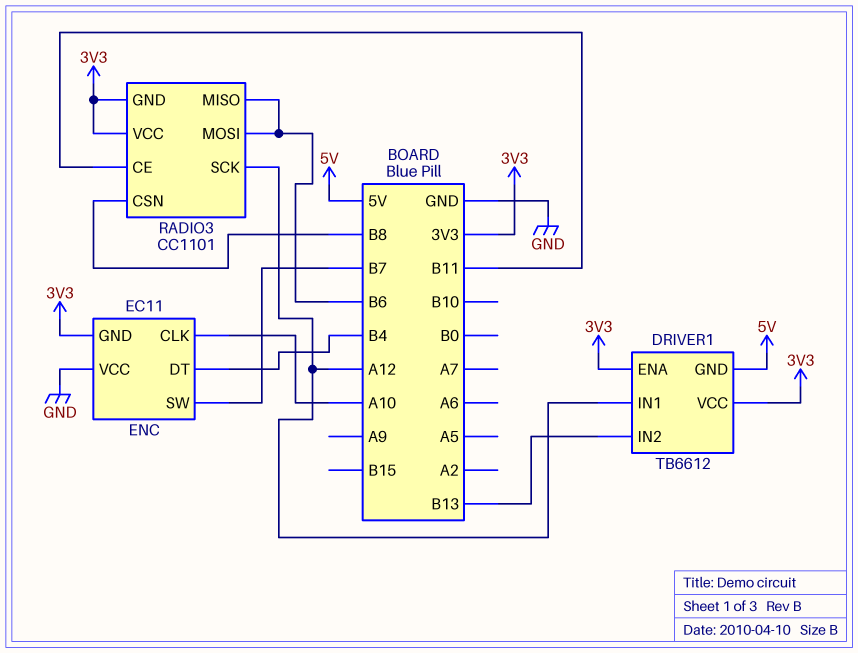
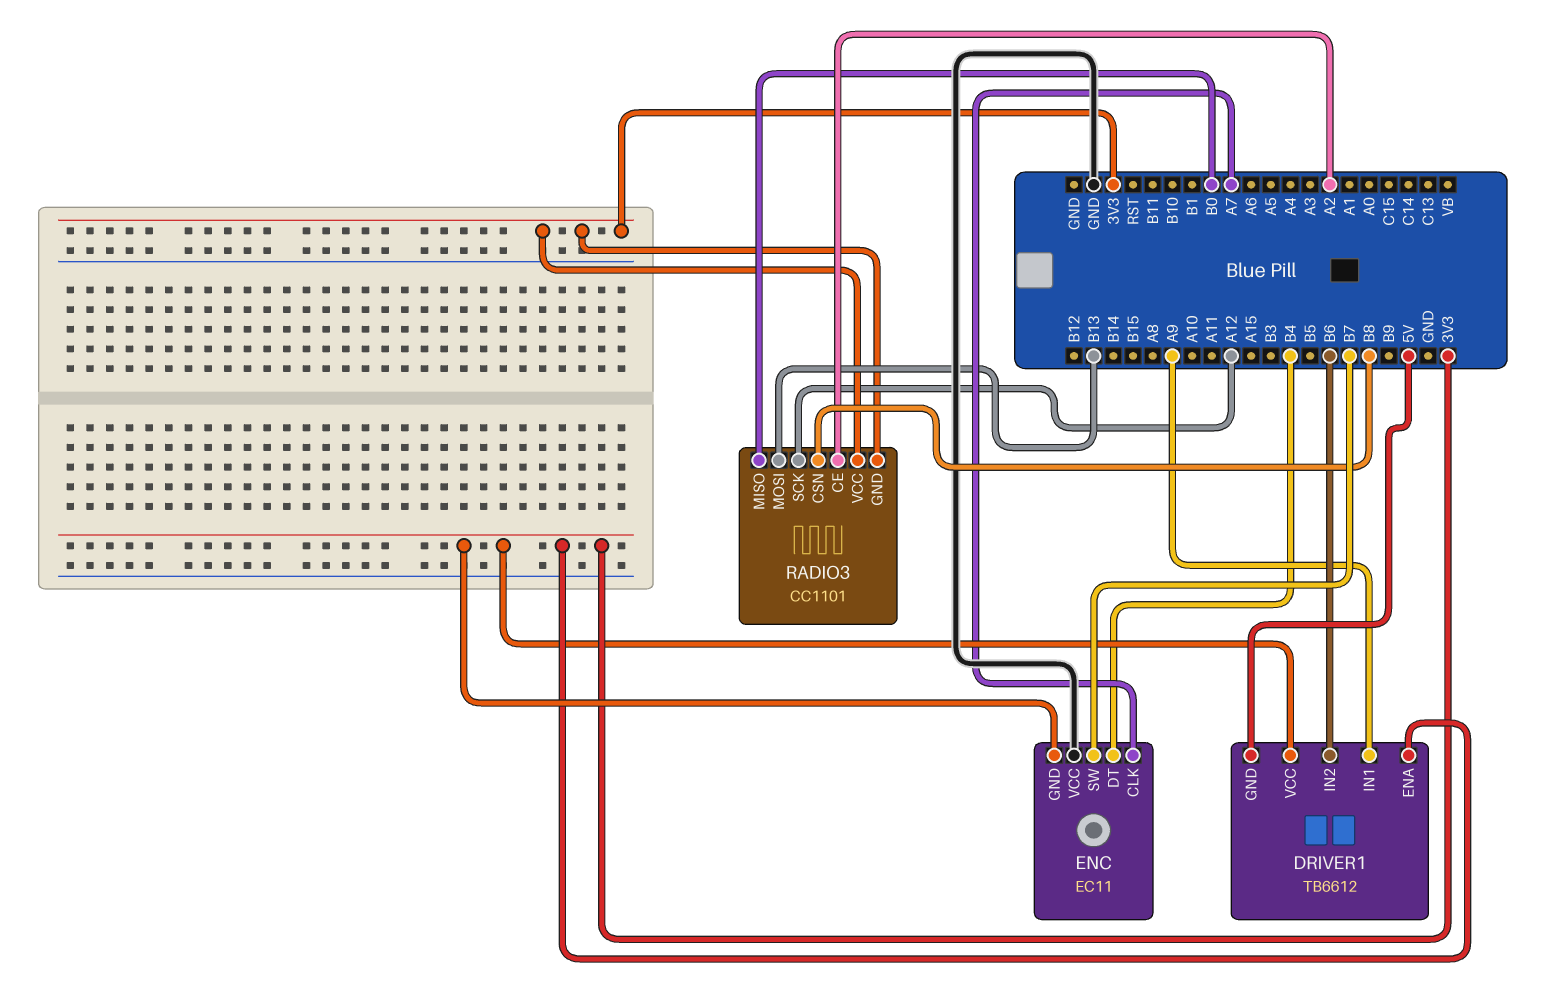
DRIVER1 pin IN1: A12 -> A9
DRIVER1 pin IN2: B13 -> B6
ENC pin CLK: A10 -> A7
RADIO3 pin CE: B11 -> A2
RADIO3 pin MISO: B6 -> B0
RADIO3 pin MOSI: B6 -> B13

